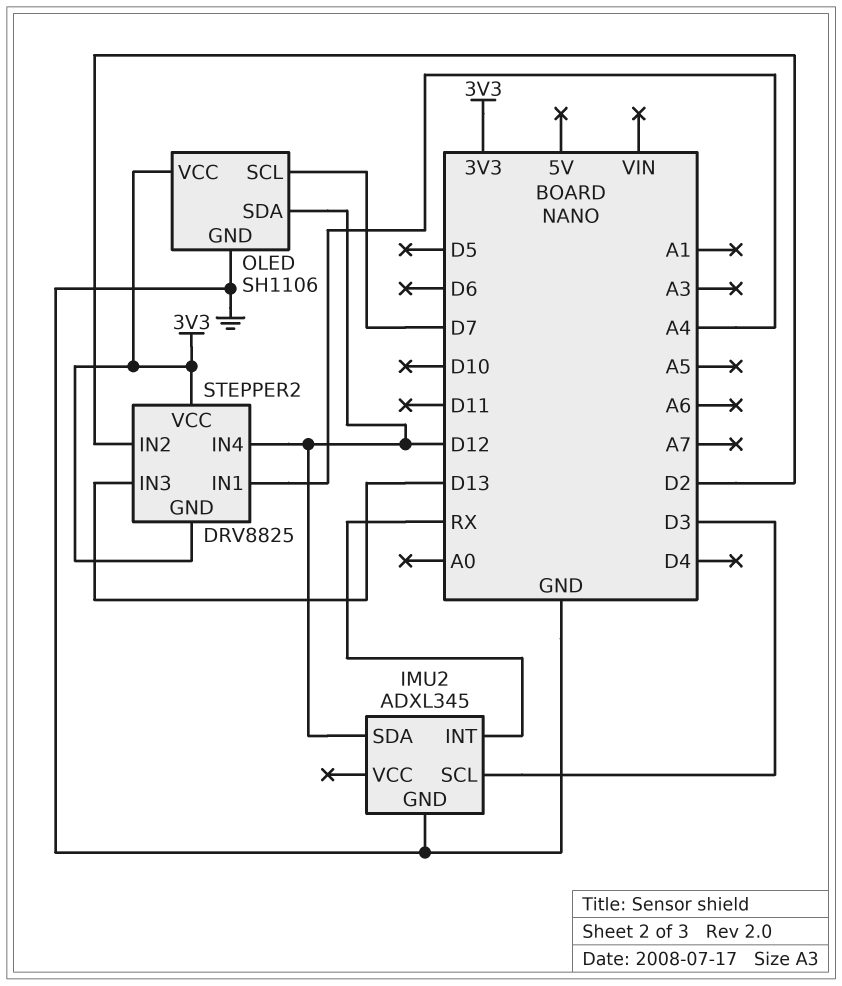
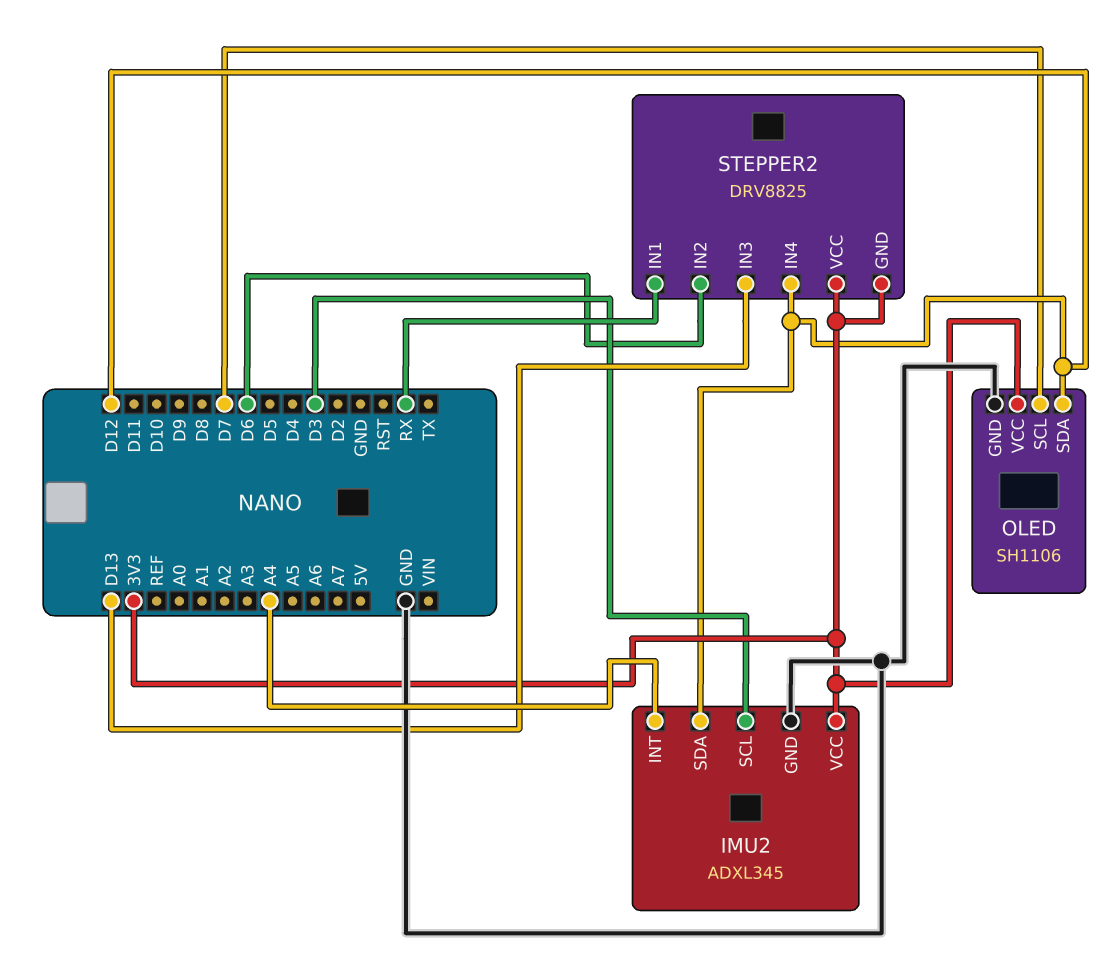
IMU2 pin INT: RX -> A4
IMU2 pin VCC: none -> 3V3
STEPPER2 pin IN1: A4 -> RX
STEPPER2 pin IN2: D2 -> D6

